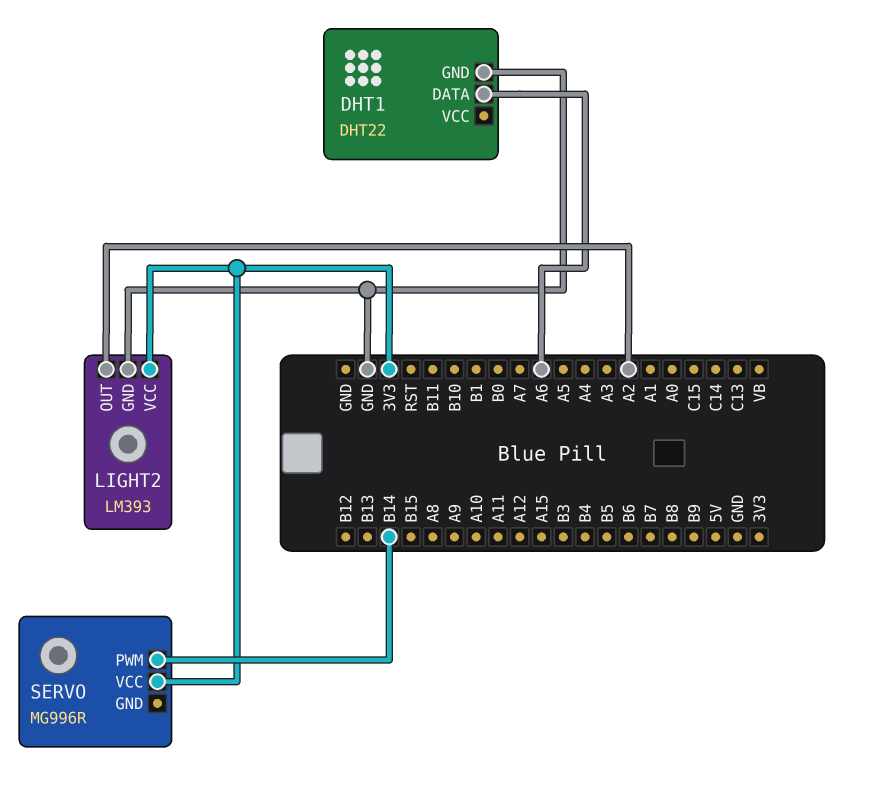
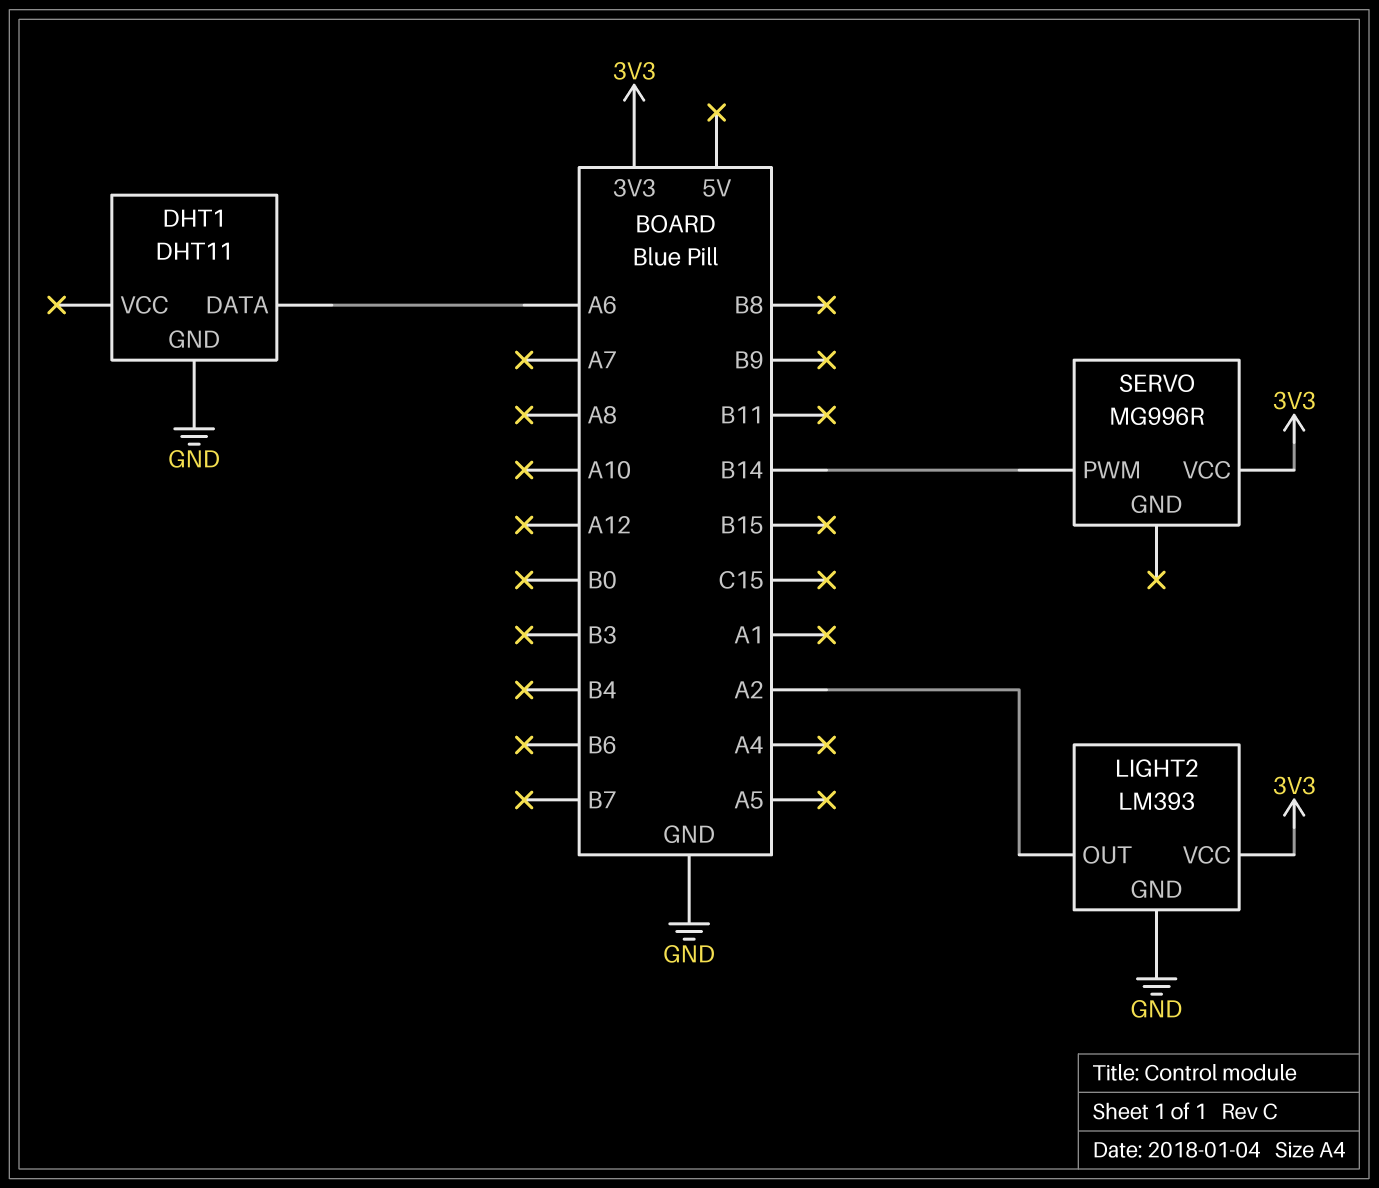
DHT1: DHT22 -> DHT11

